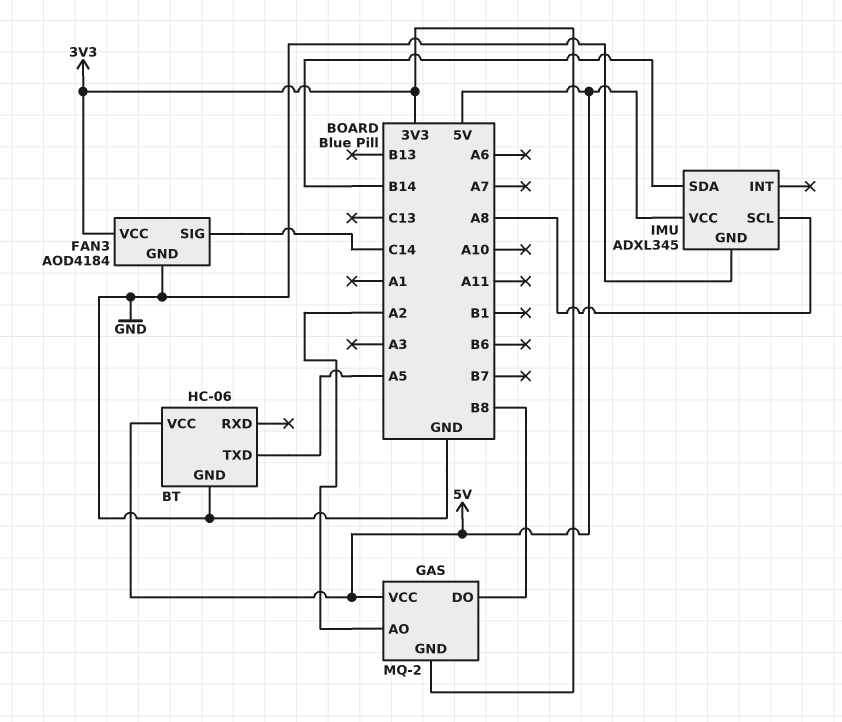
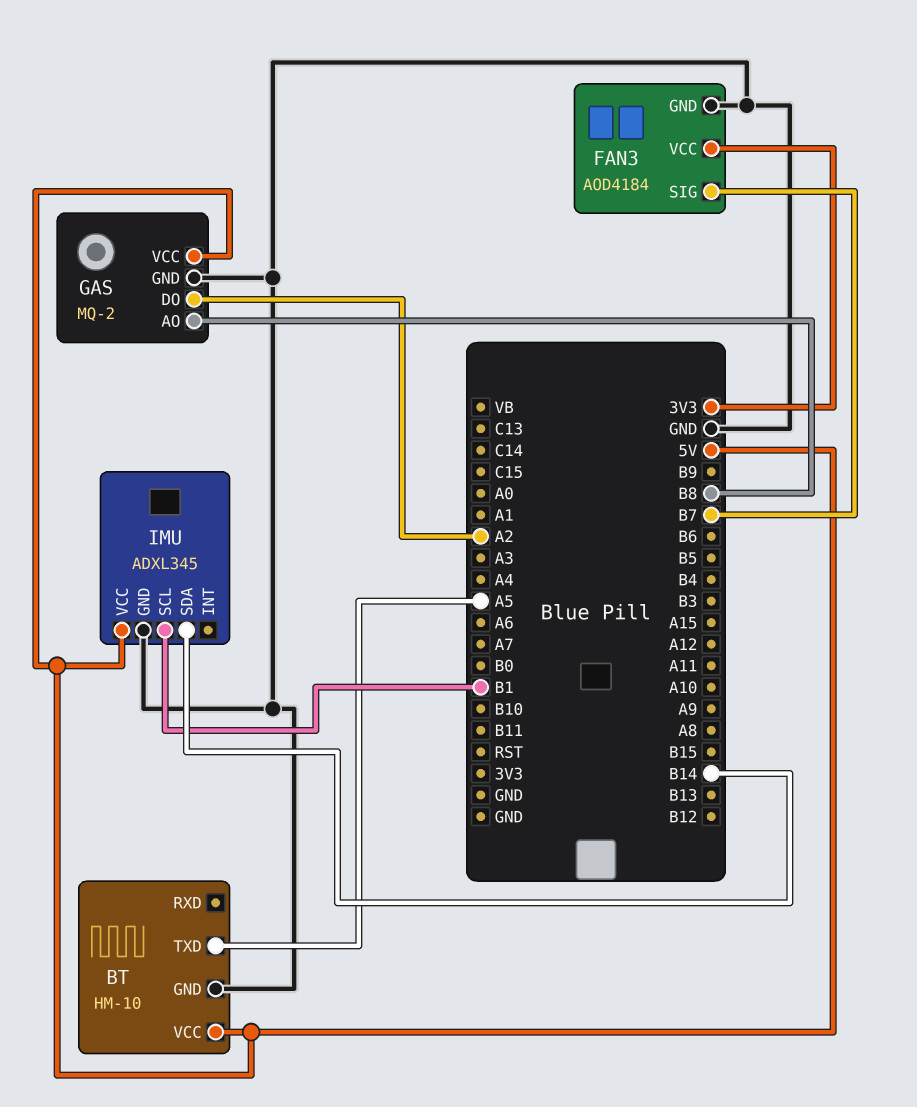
BT: HC-06 -> HM-10
FAN3 pin SIG: C14 -> B7
GAS pin AO: A2 -> B8
GAS pin DO: B8 -> A2
GAS pin GND: 3V3 -> GND
IMU pin SCL: A8 -> B1

